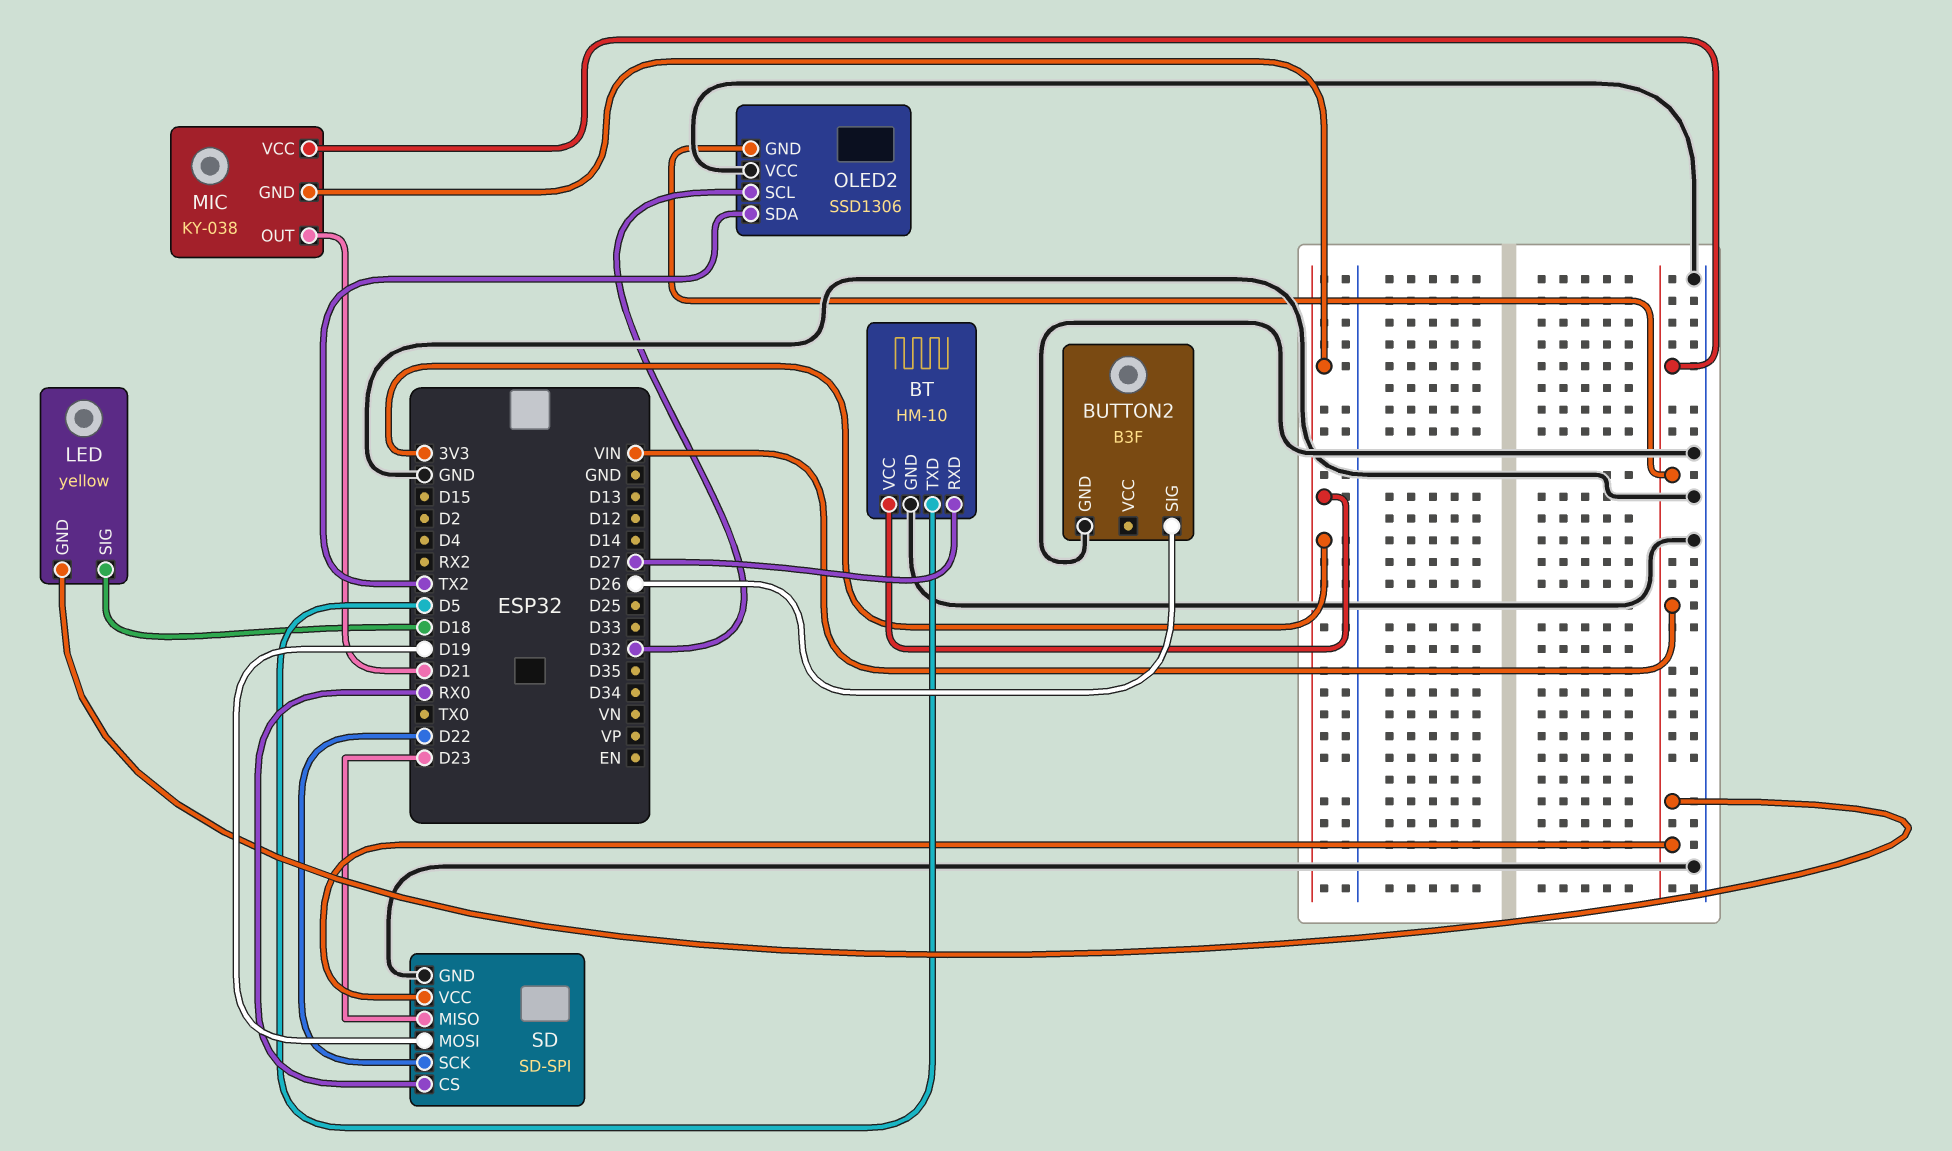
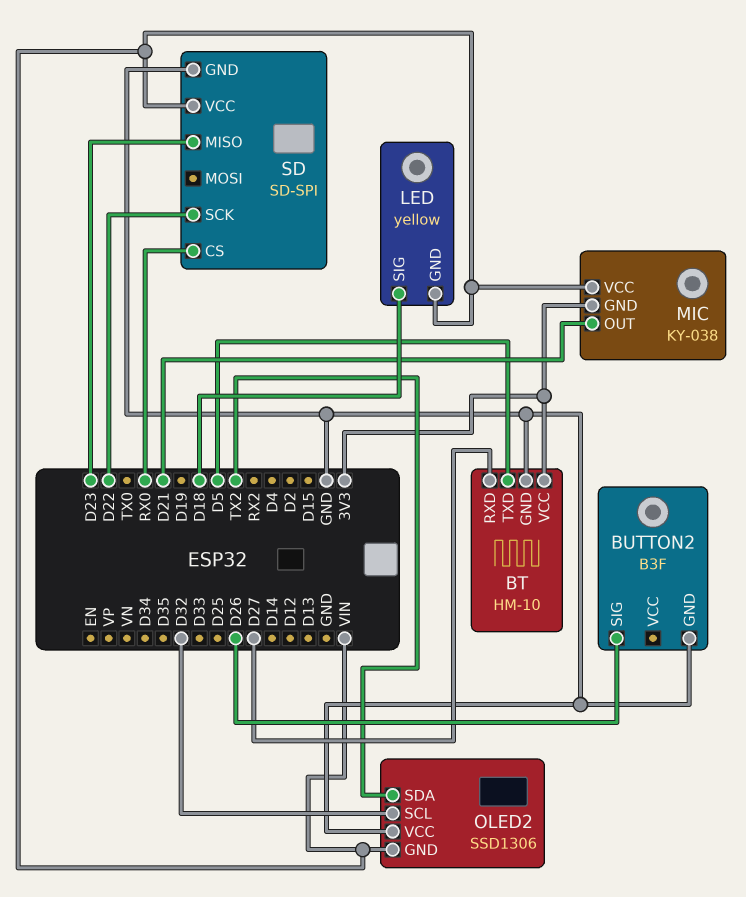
SD pin MOSI: D19 -> none

